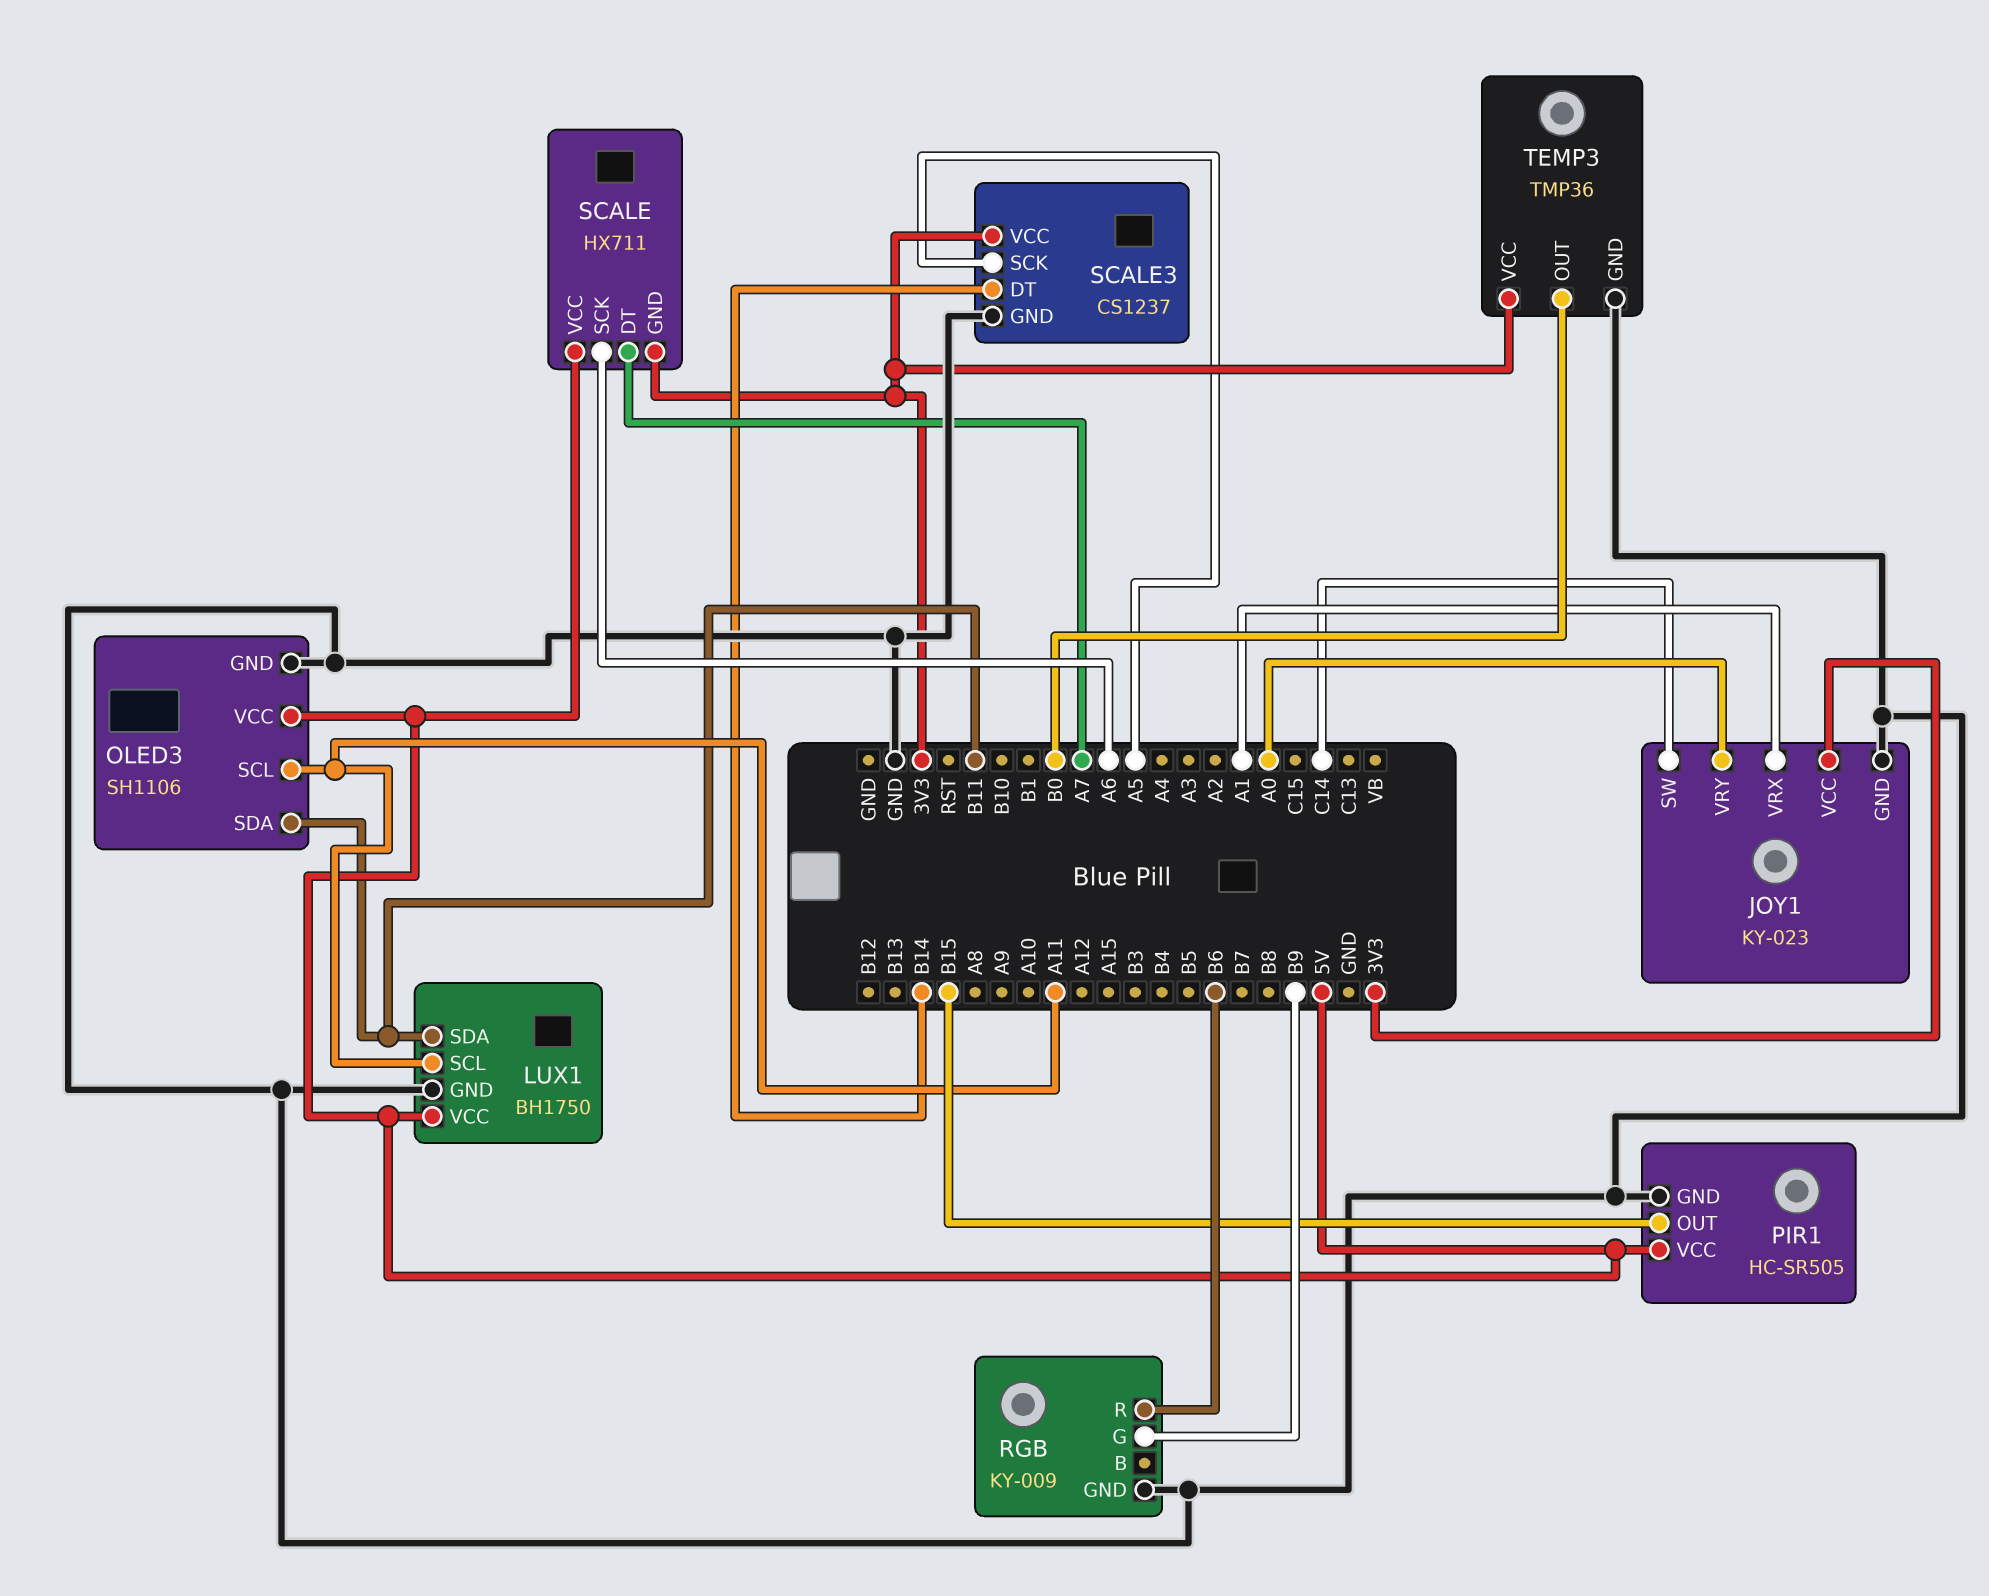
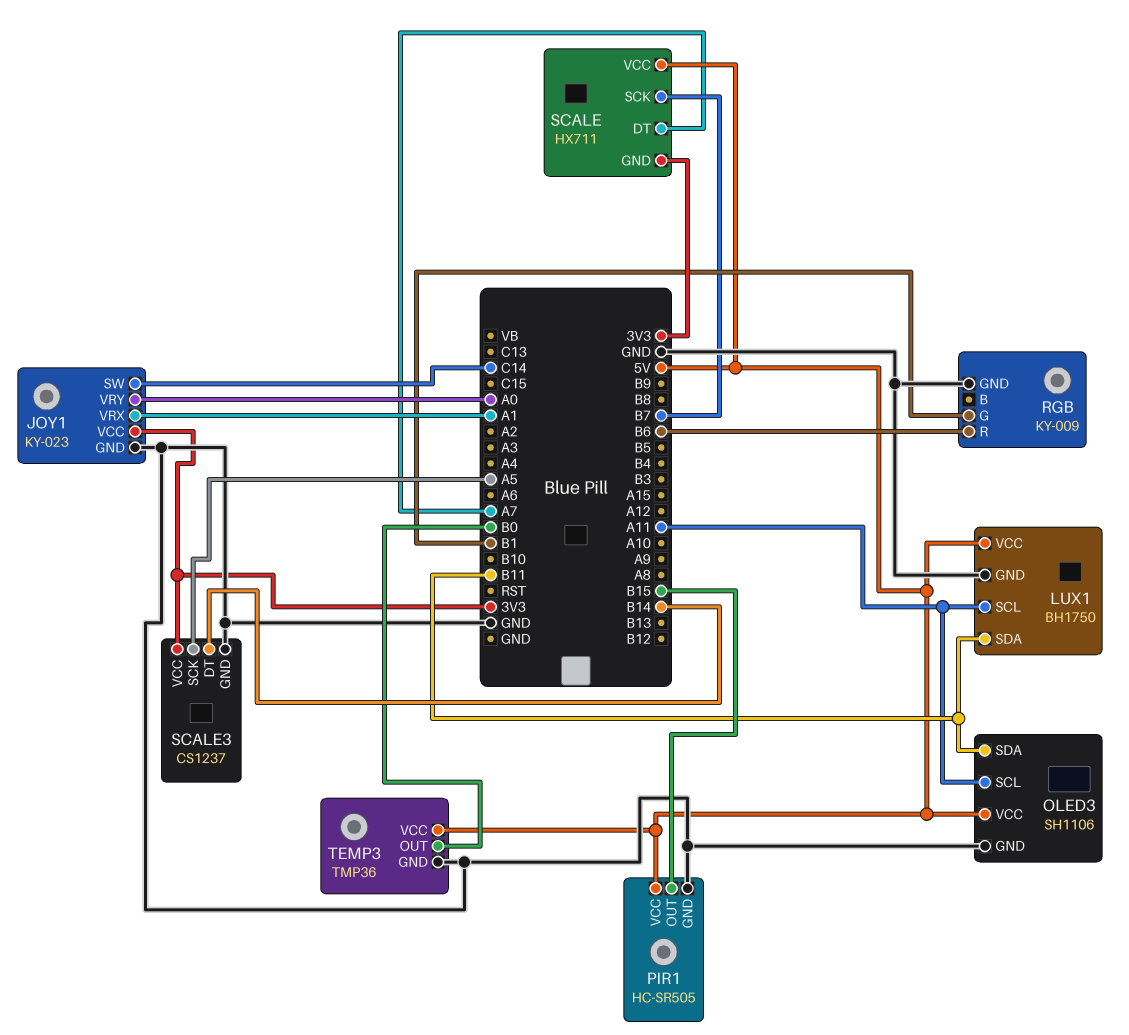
RGB pin G: B9 -> B1
SCALE pin SCK: A6 -> B7
TEMP3 pin VCC: 3V3 -> 5V

